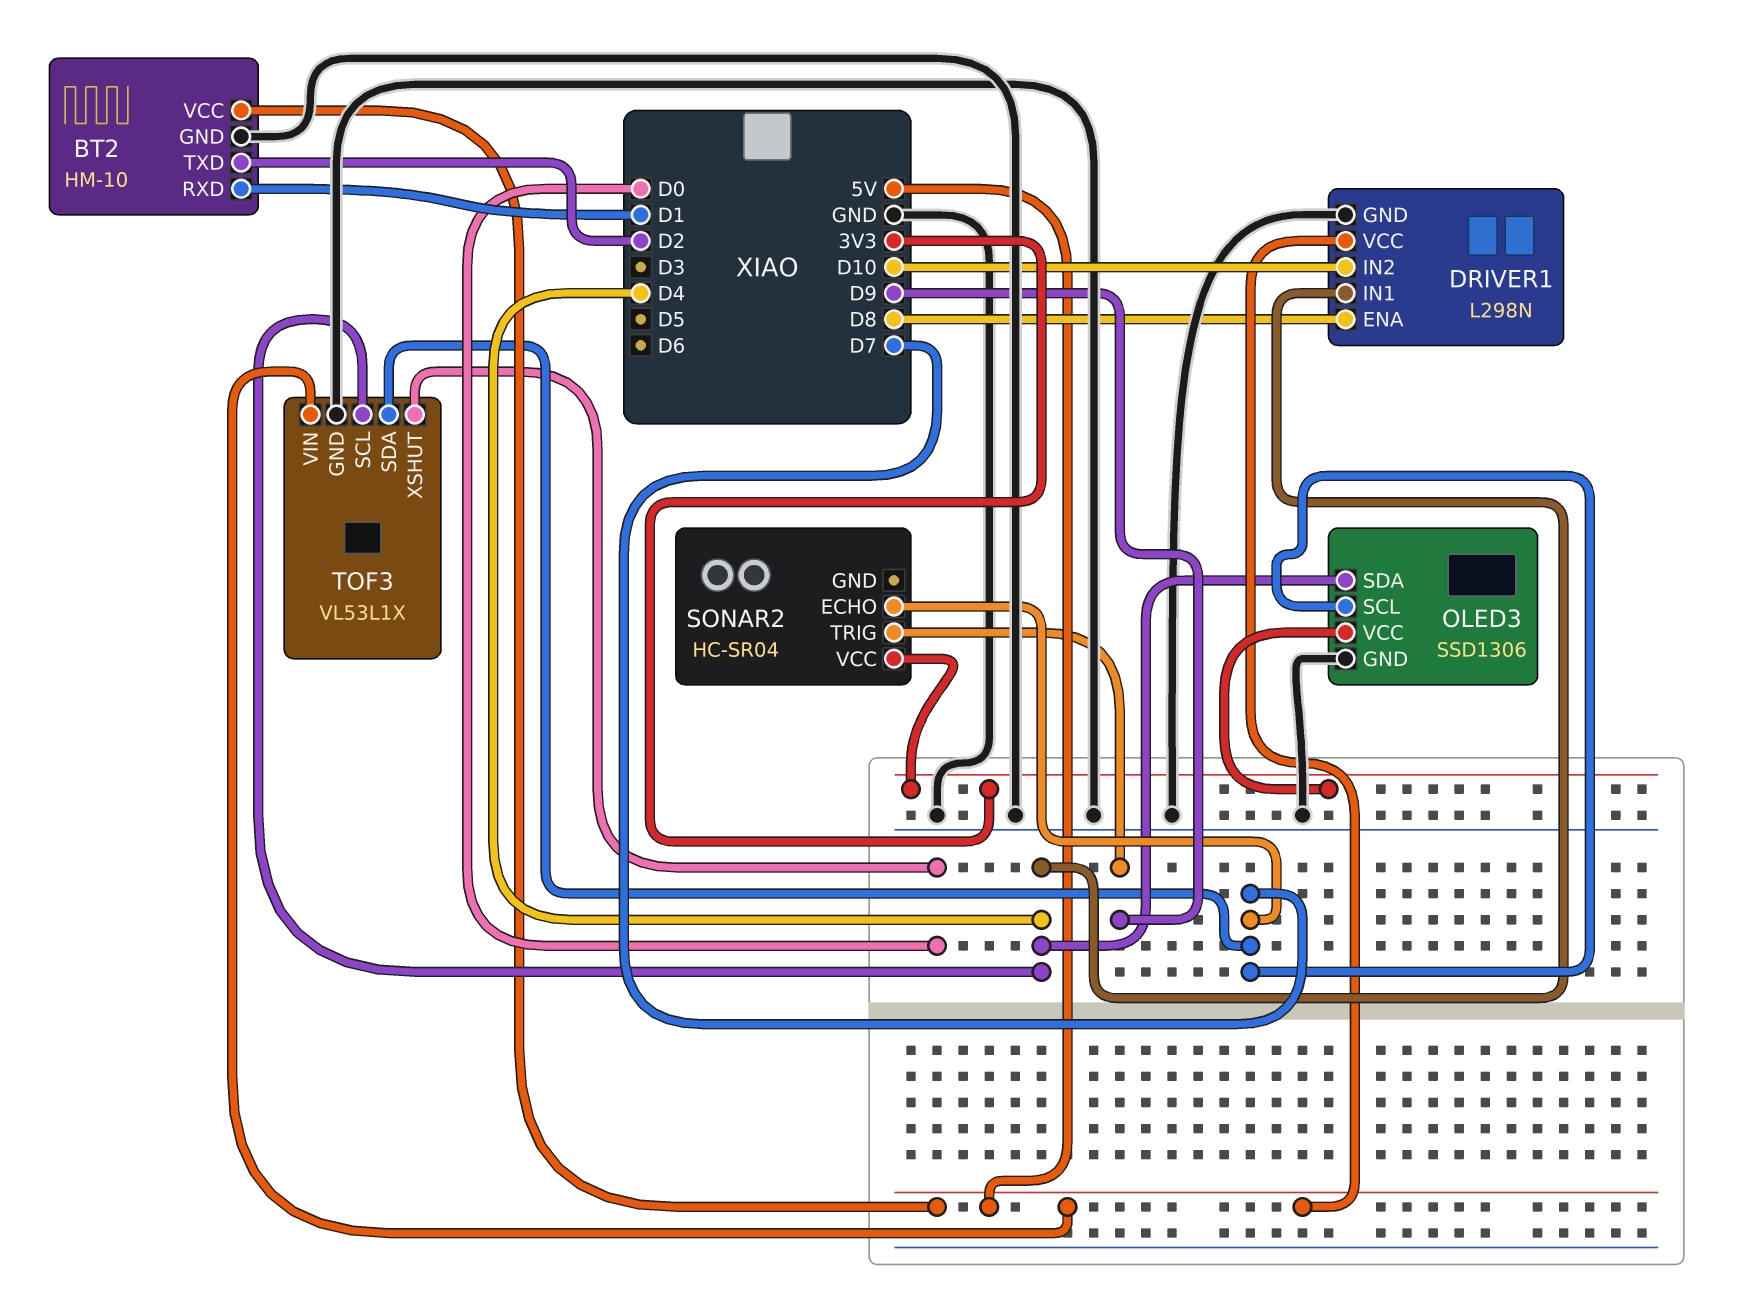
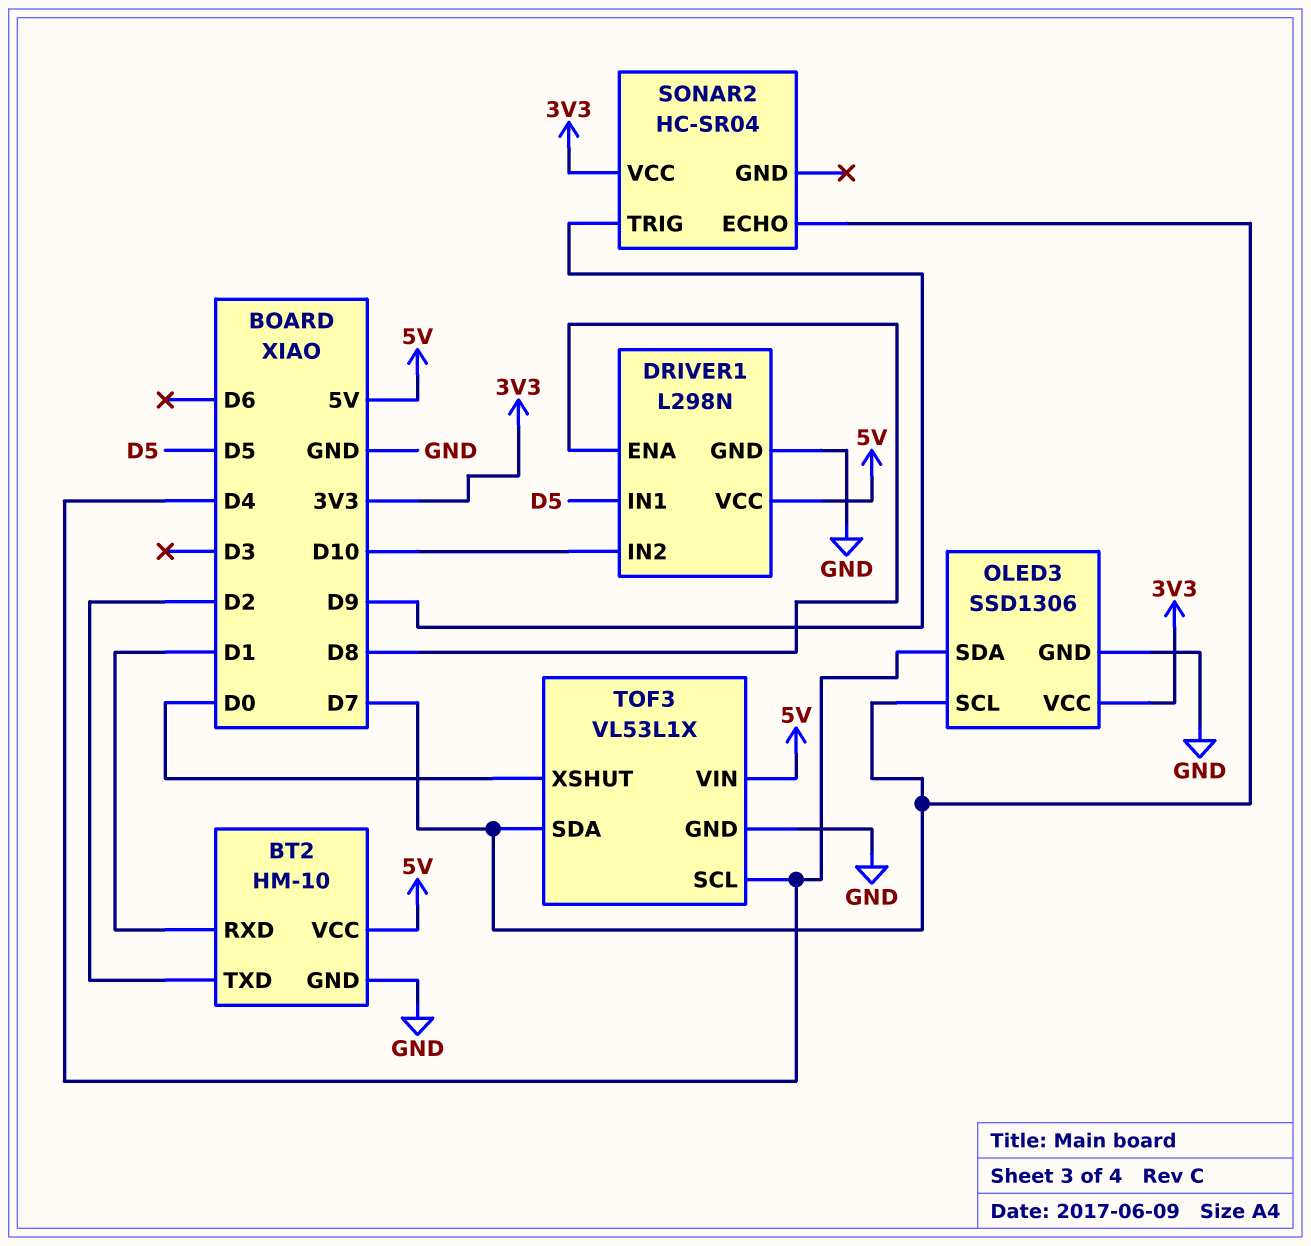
DRIVER1 pin IN1: D4 -> D5

